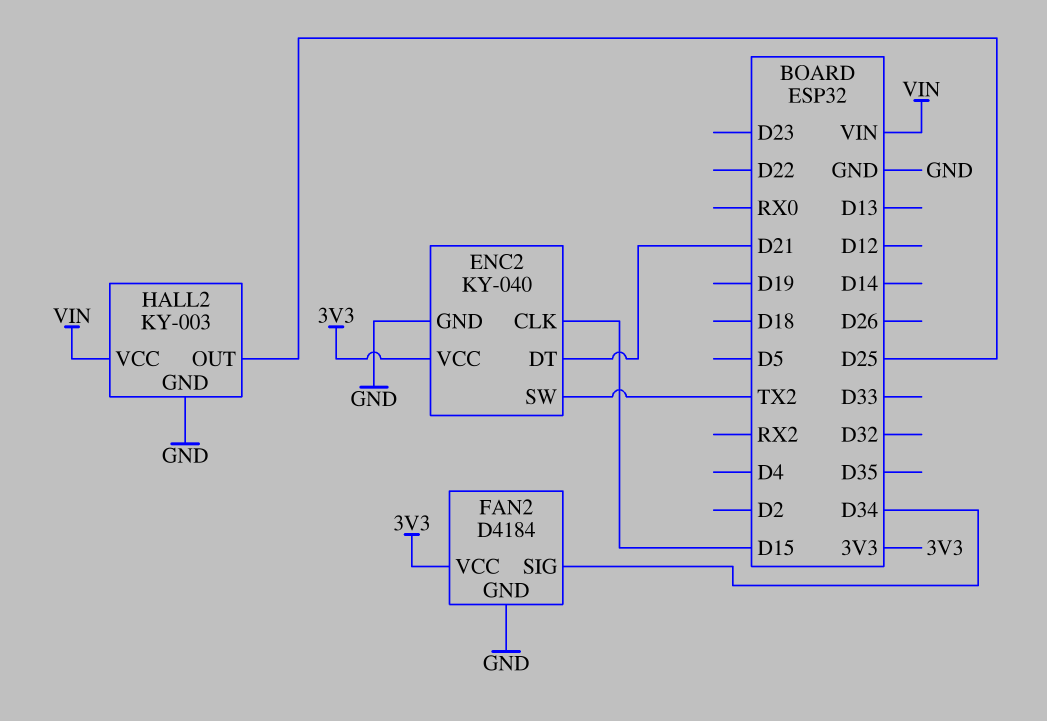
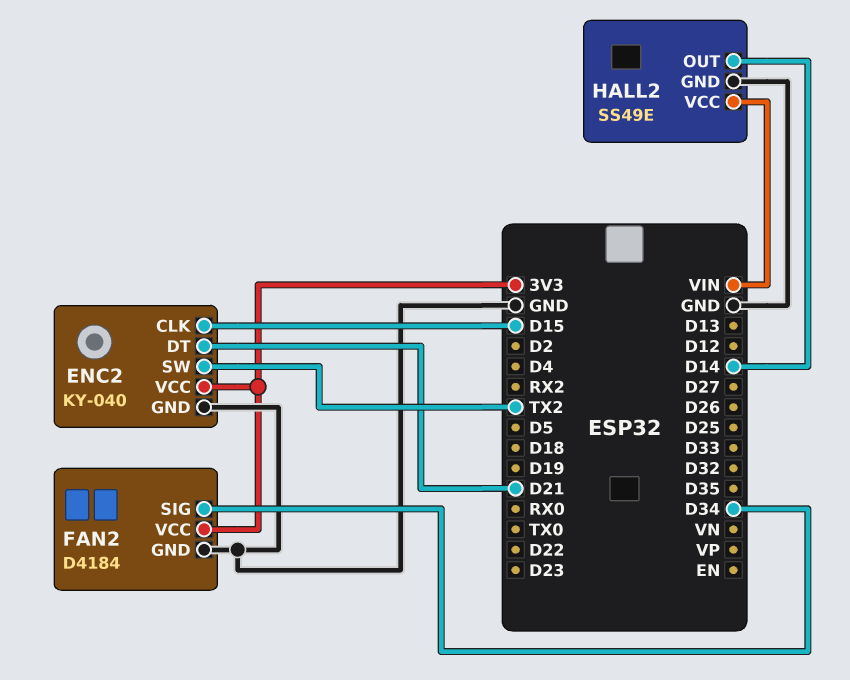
HALL2: KY-003 -> SS49E
HALL2 pin OUT: D25 -> D14

